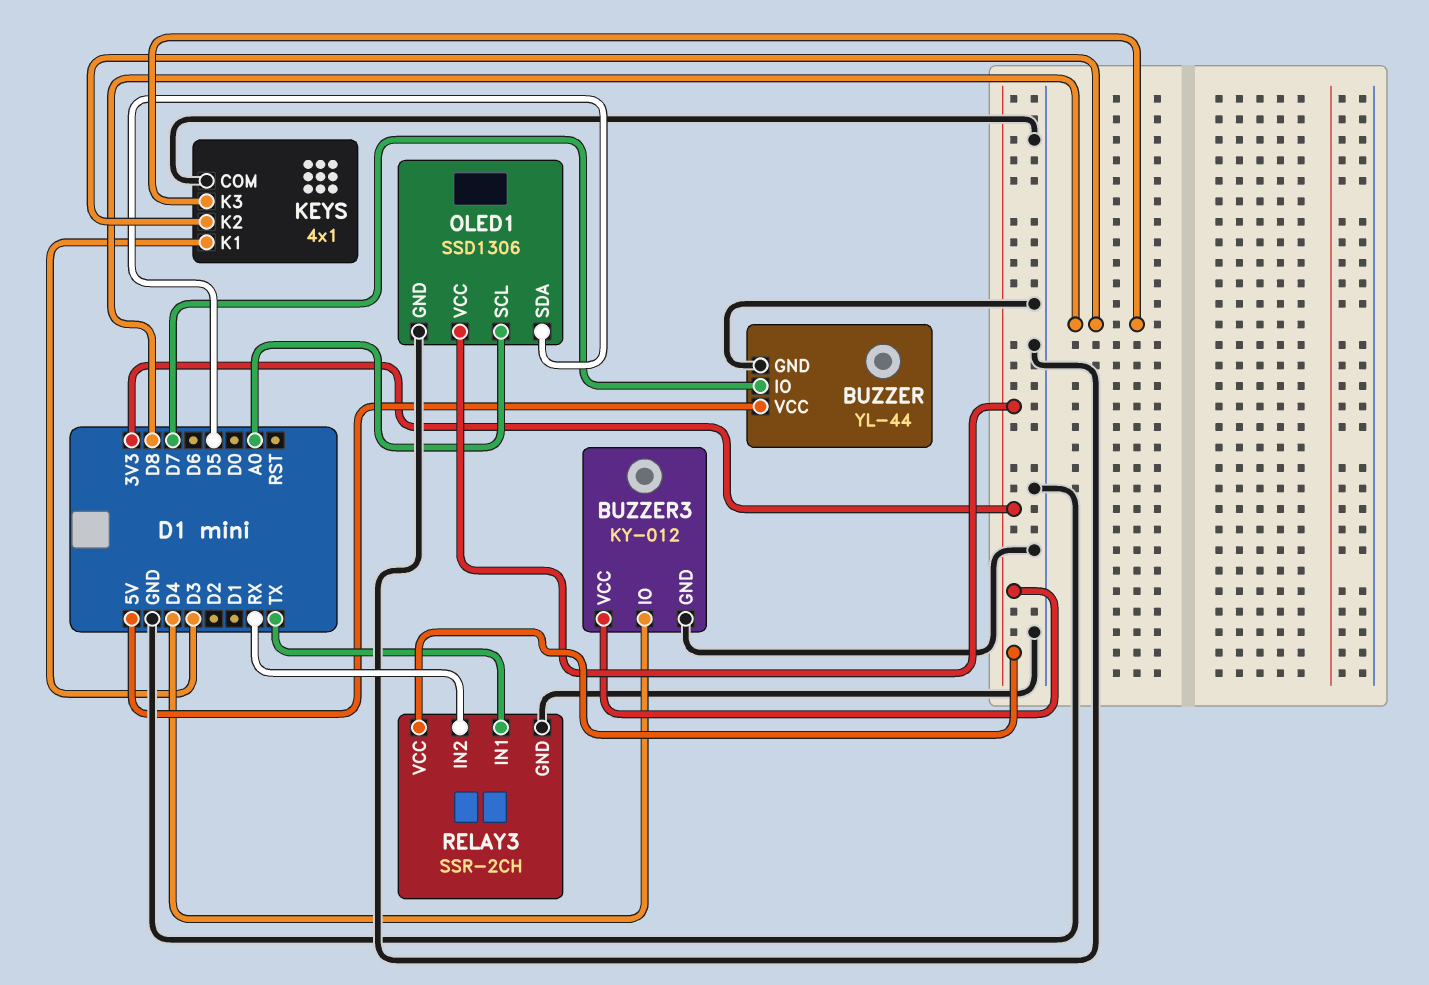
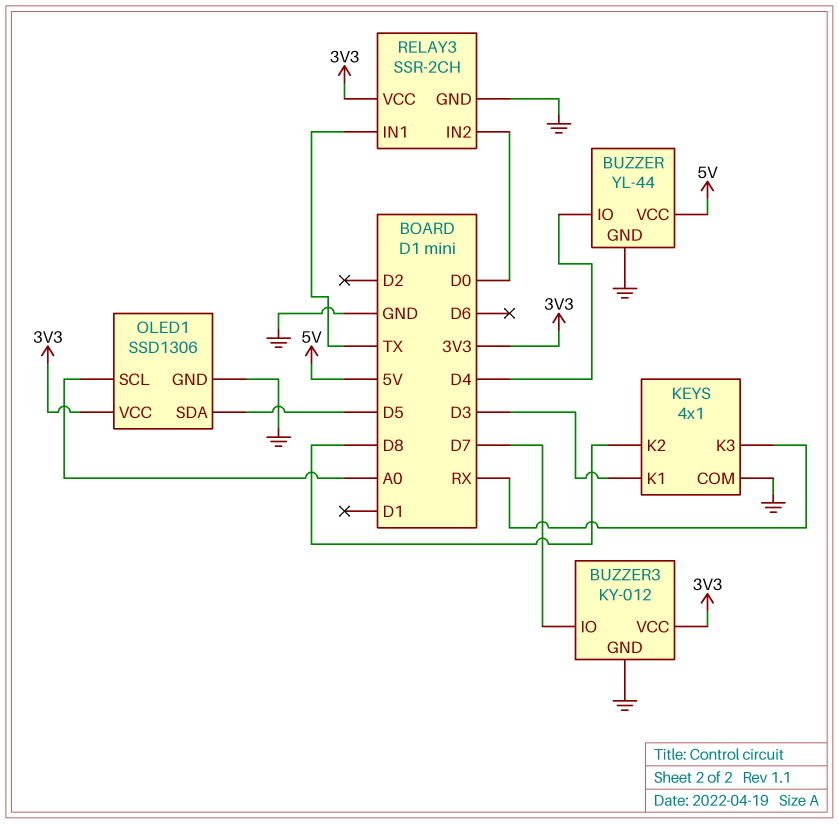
BUZZER pin IO: D7 -> D4
BUZZER3 pin IO: D4 -> D7
KEYS pin K3: D8 -> RX
RELAY3 pin IN2: RX -> D0

